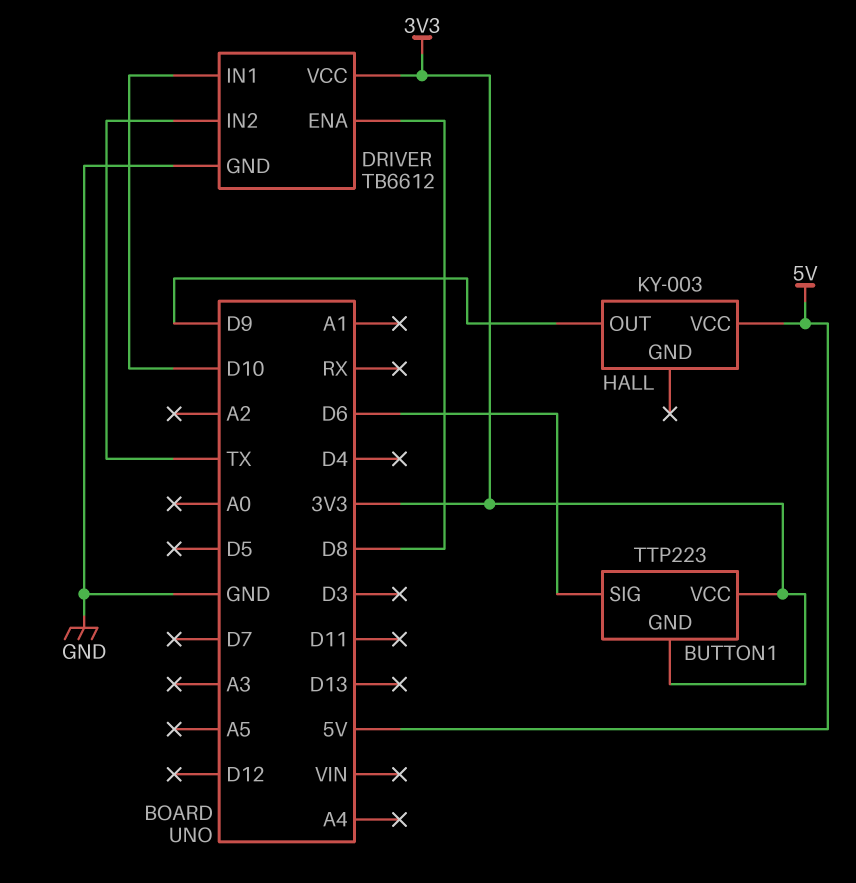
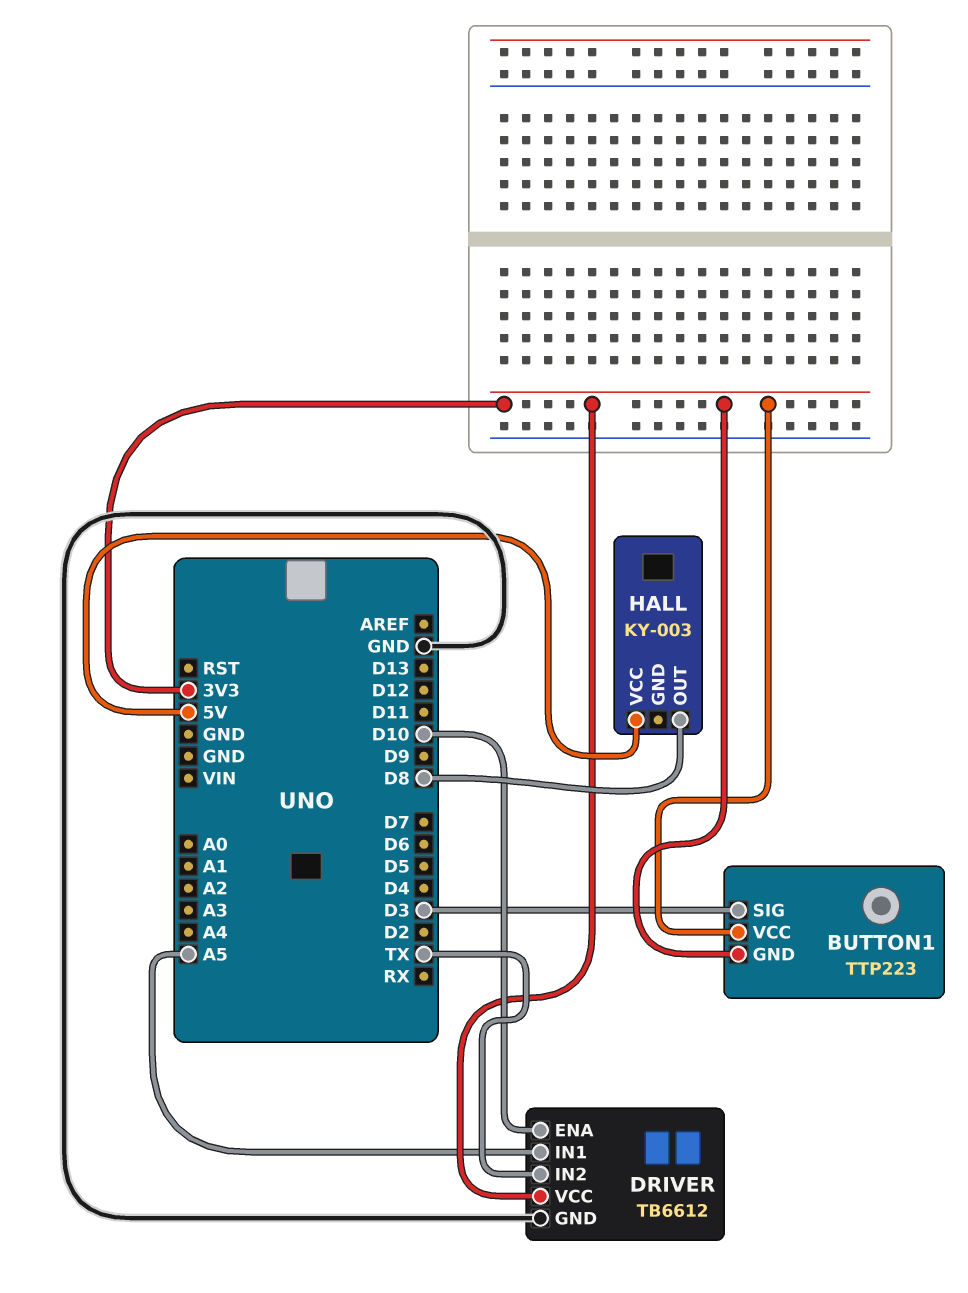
BUTTON1 pin SIG: D6 -> D3
DRIVER pin ENA: D8 -> D10
DRIVER pin IN1: D10 -> A5
HALL pin OUT: D9 -> D8

